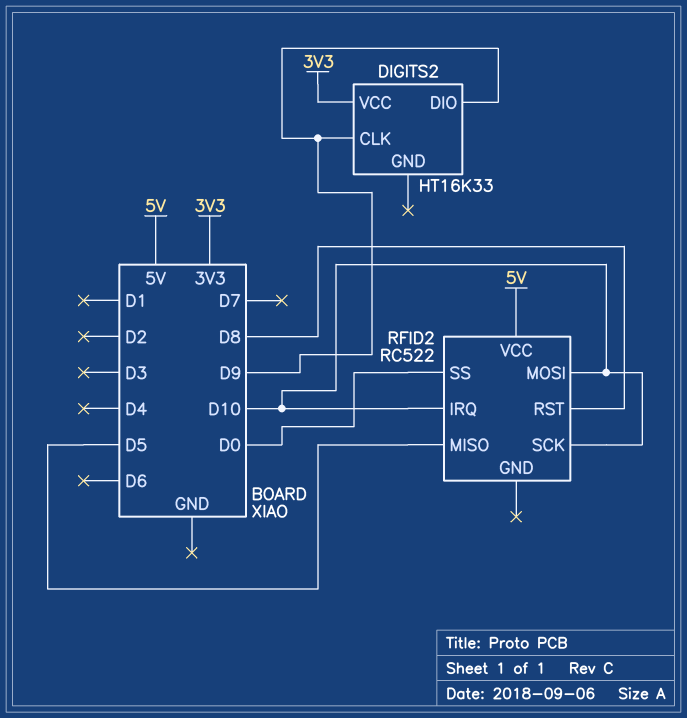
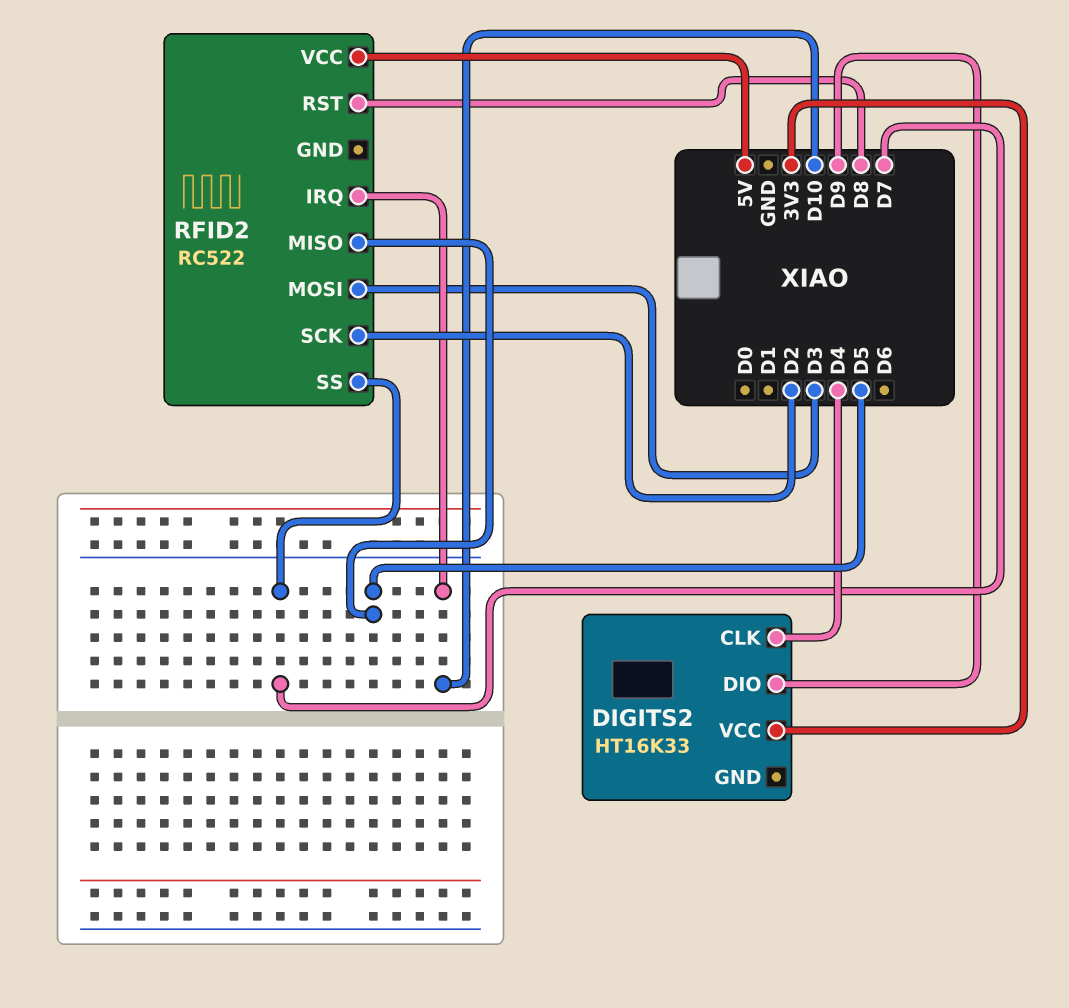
DIGITS2 pin CLK: D9 -> D4
RFID2 pin MOSI: D10 -> D3
RFID2 pin SCK: D10 -> D2
RFID2 pin SS: D0 -> D7

